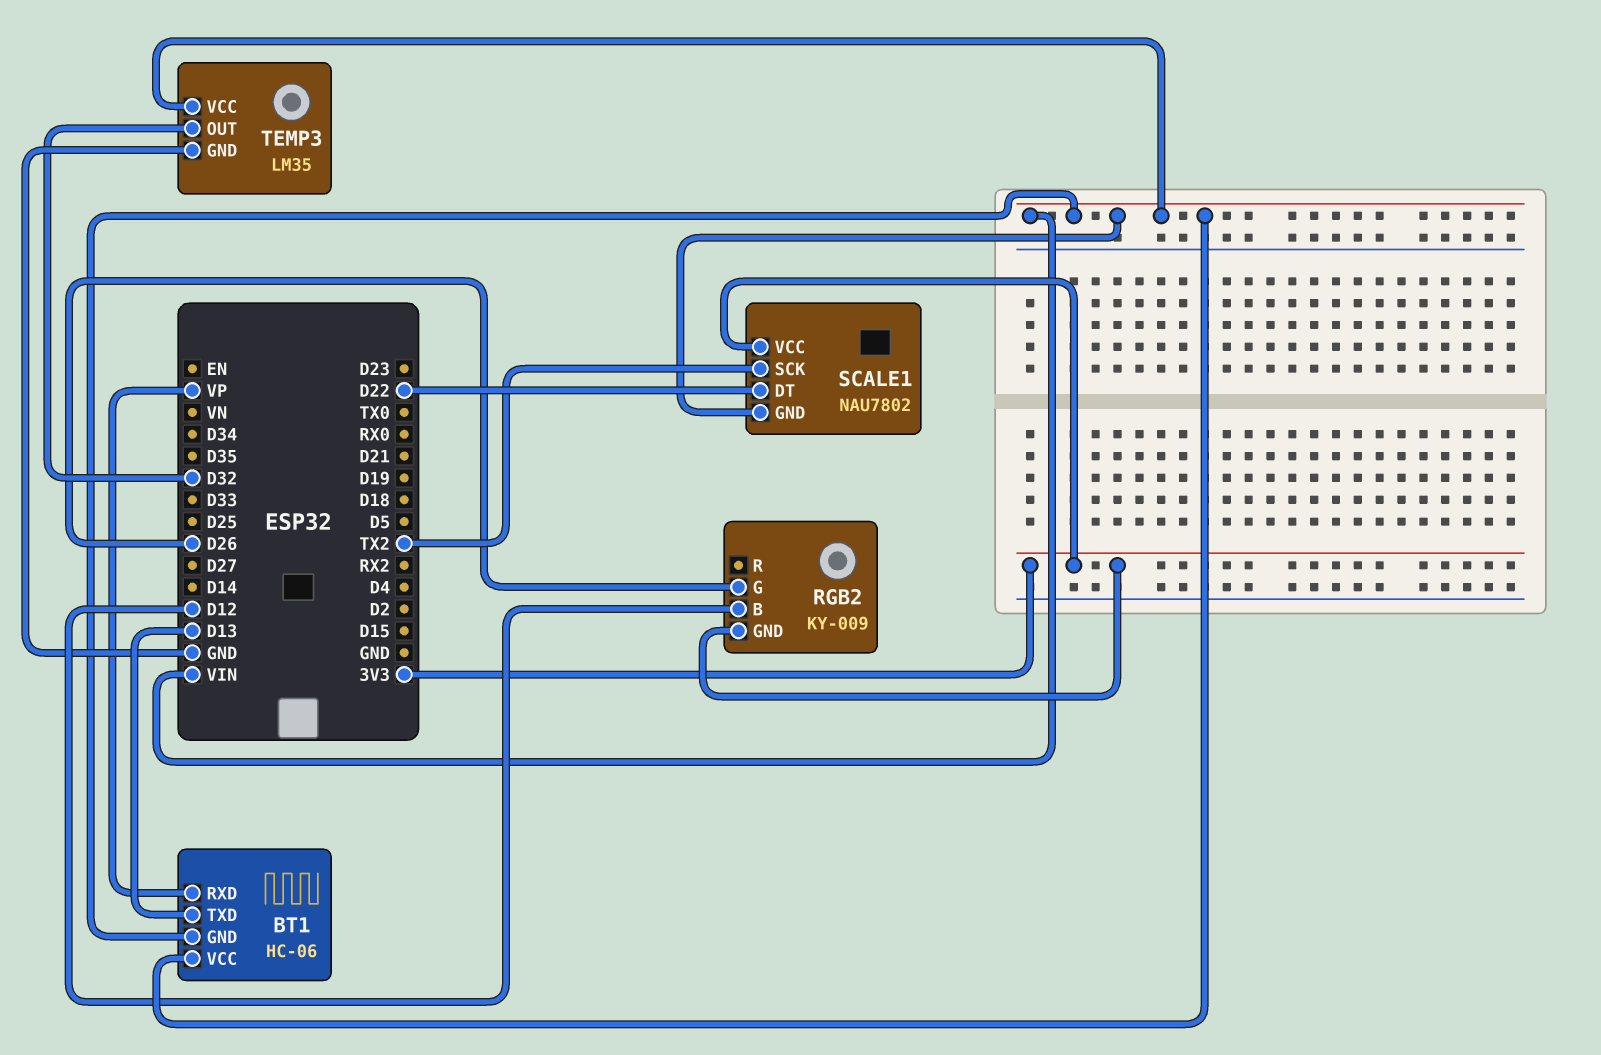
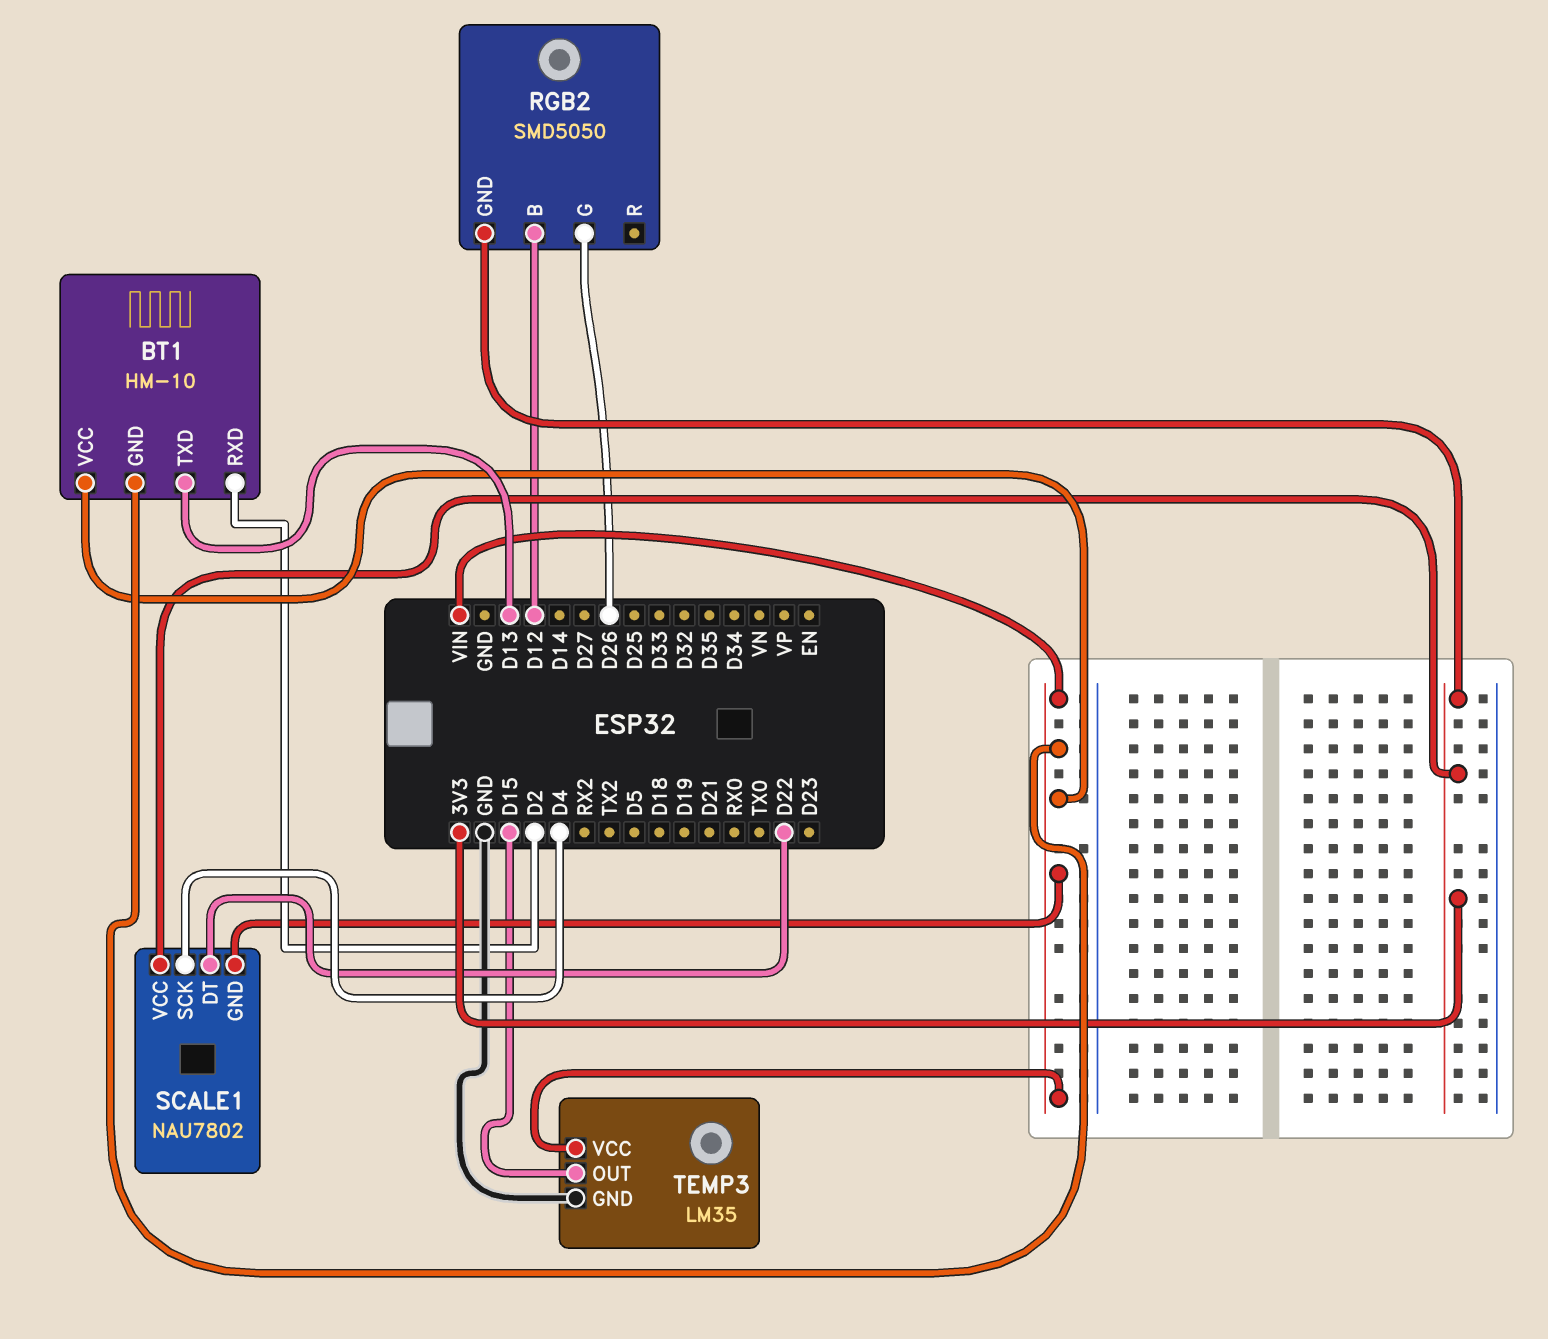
BT1: HC-06 -> HM-10
BT1 pin RXD: VP -> D2
RGB2: KY-009 -> SMD5050
SCALE1 pin SCK: TX2 -> D4
TEMP3 pin OUT: D32 -> D15

